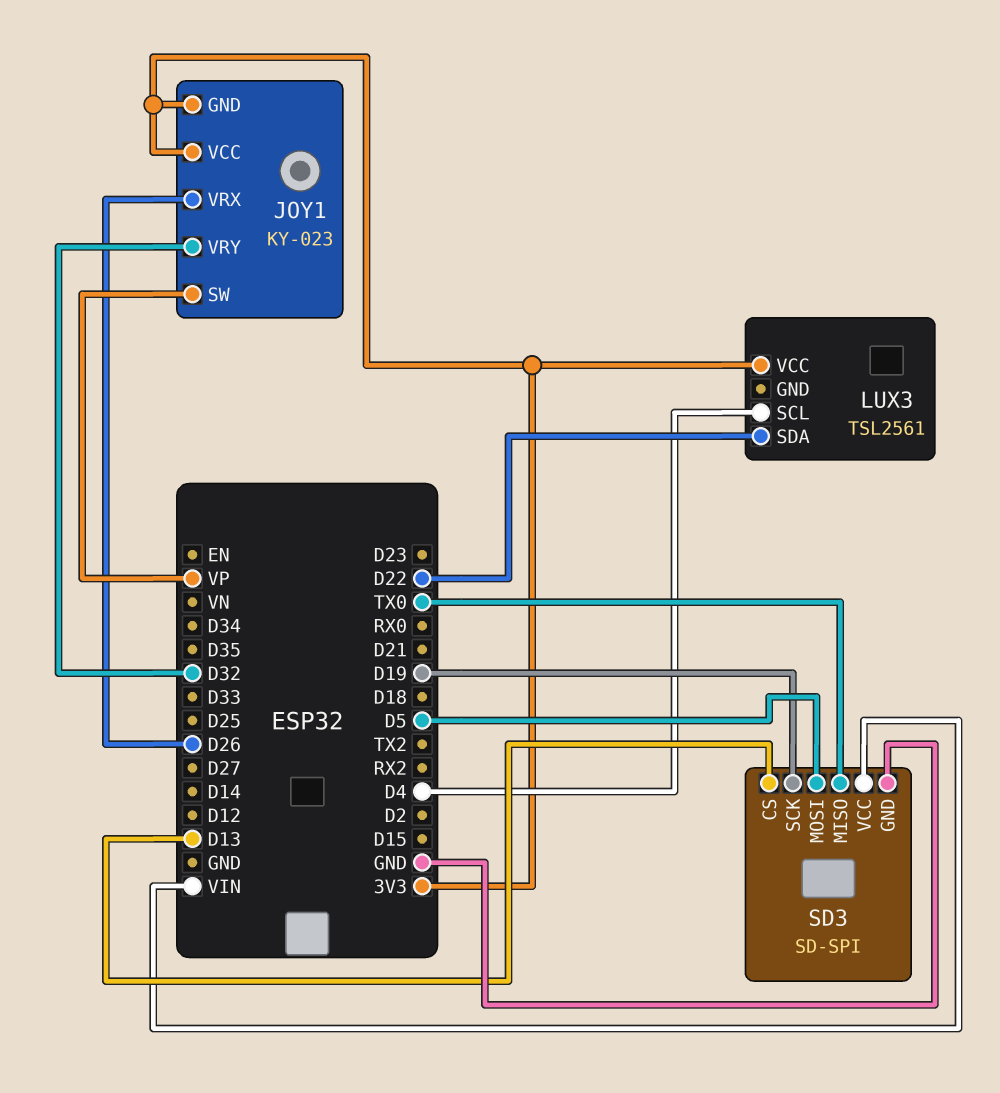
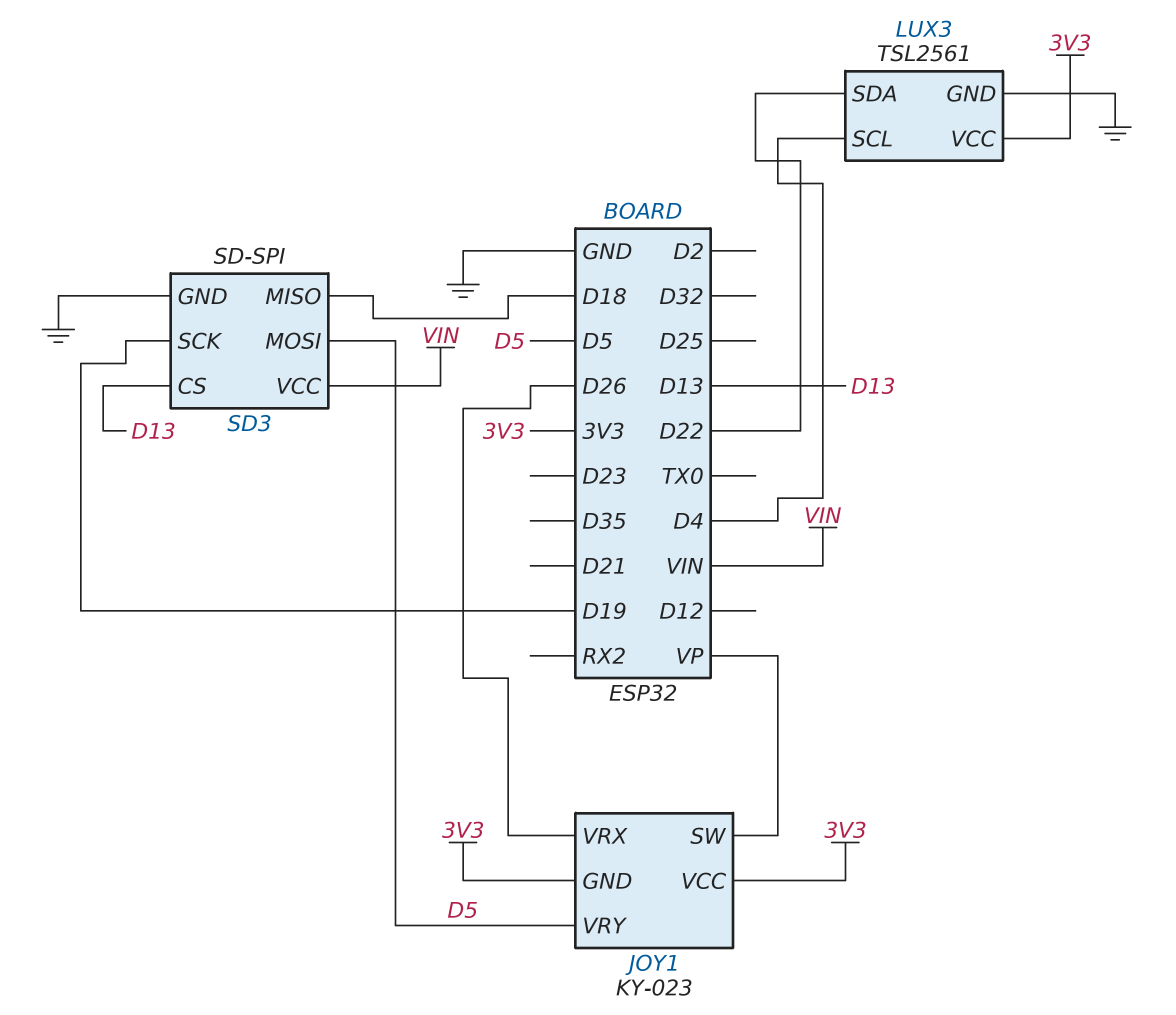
JOY1 pin VRY: D32 -> D5
LUX3 pin GND: none -> GND
SD3 pin MISO: TX0 -> D18

